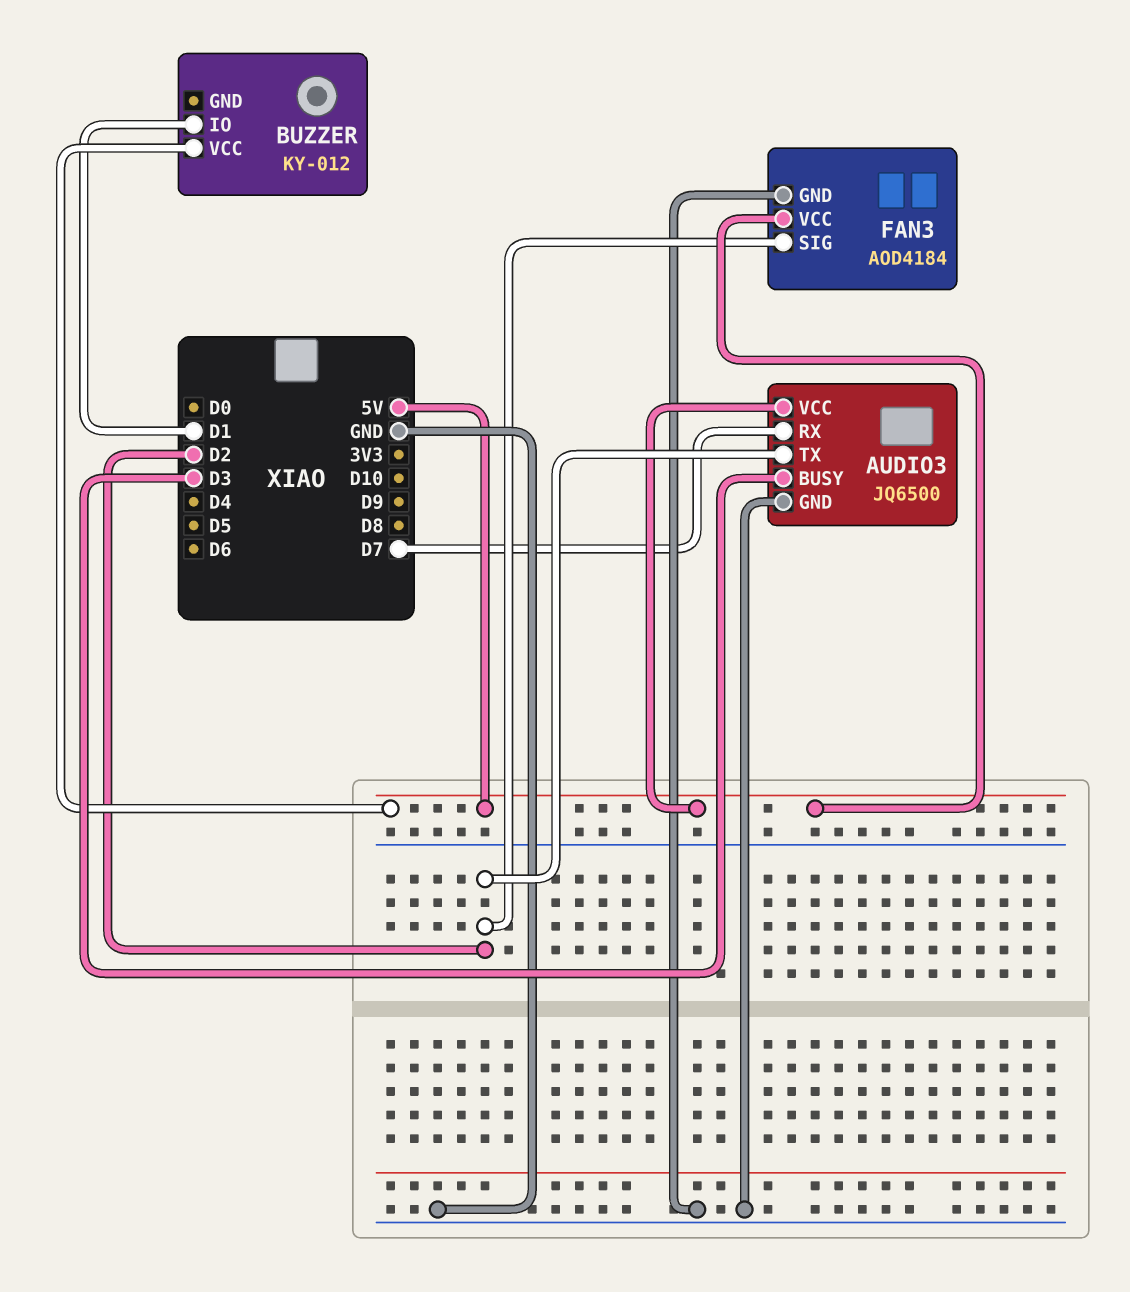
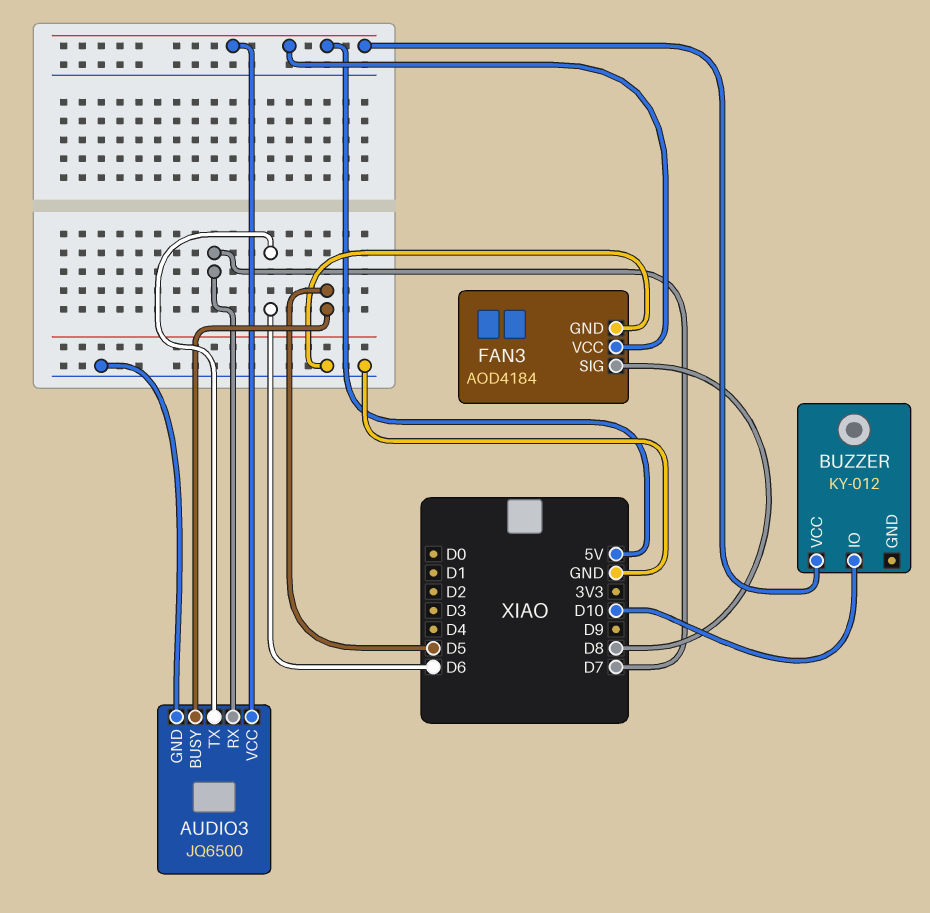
AUDIO3 pin BUSY: D3 -> D5
AUDIO3 pin TX: D2 -> D6
BUZZER pin IO: D1 -> D10
FAN3 pin SIG: D2 -> D8

